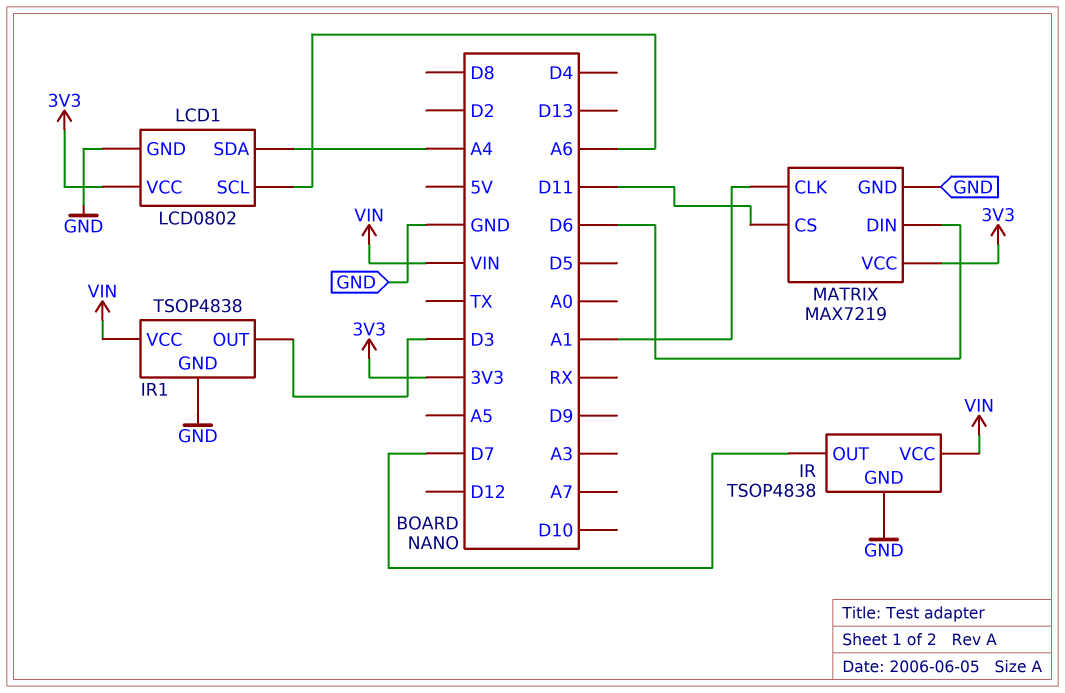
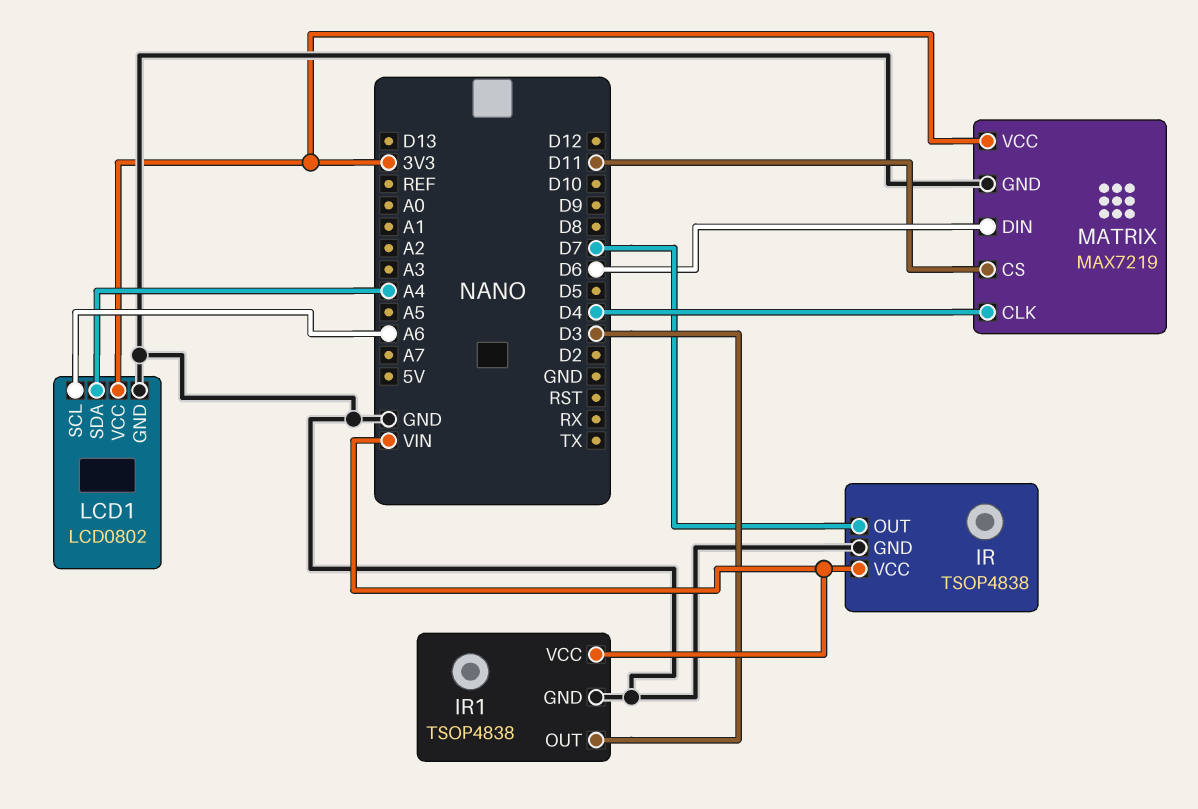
MATRIX pin CLK: A1 -> D4

